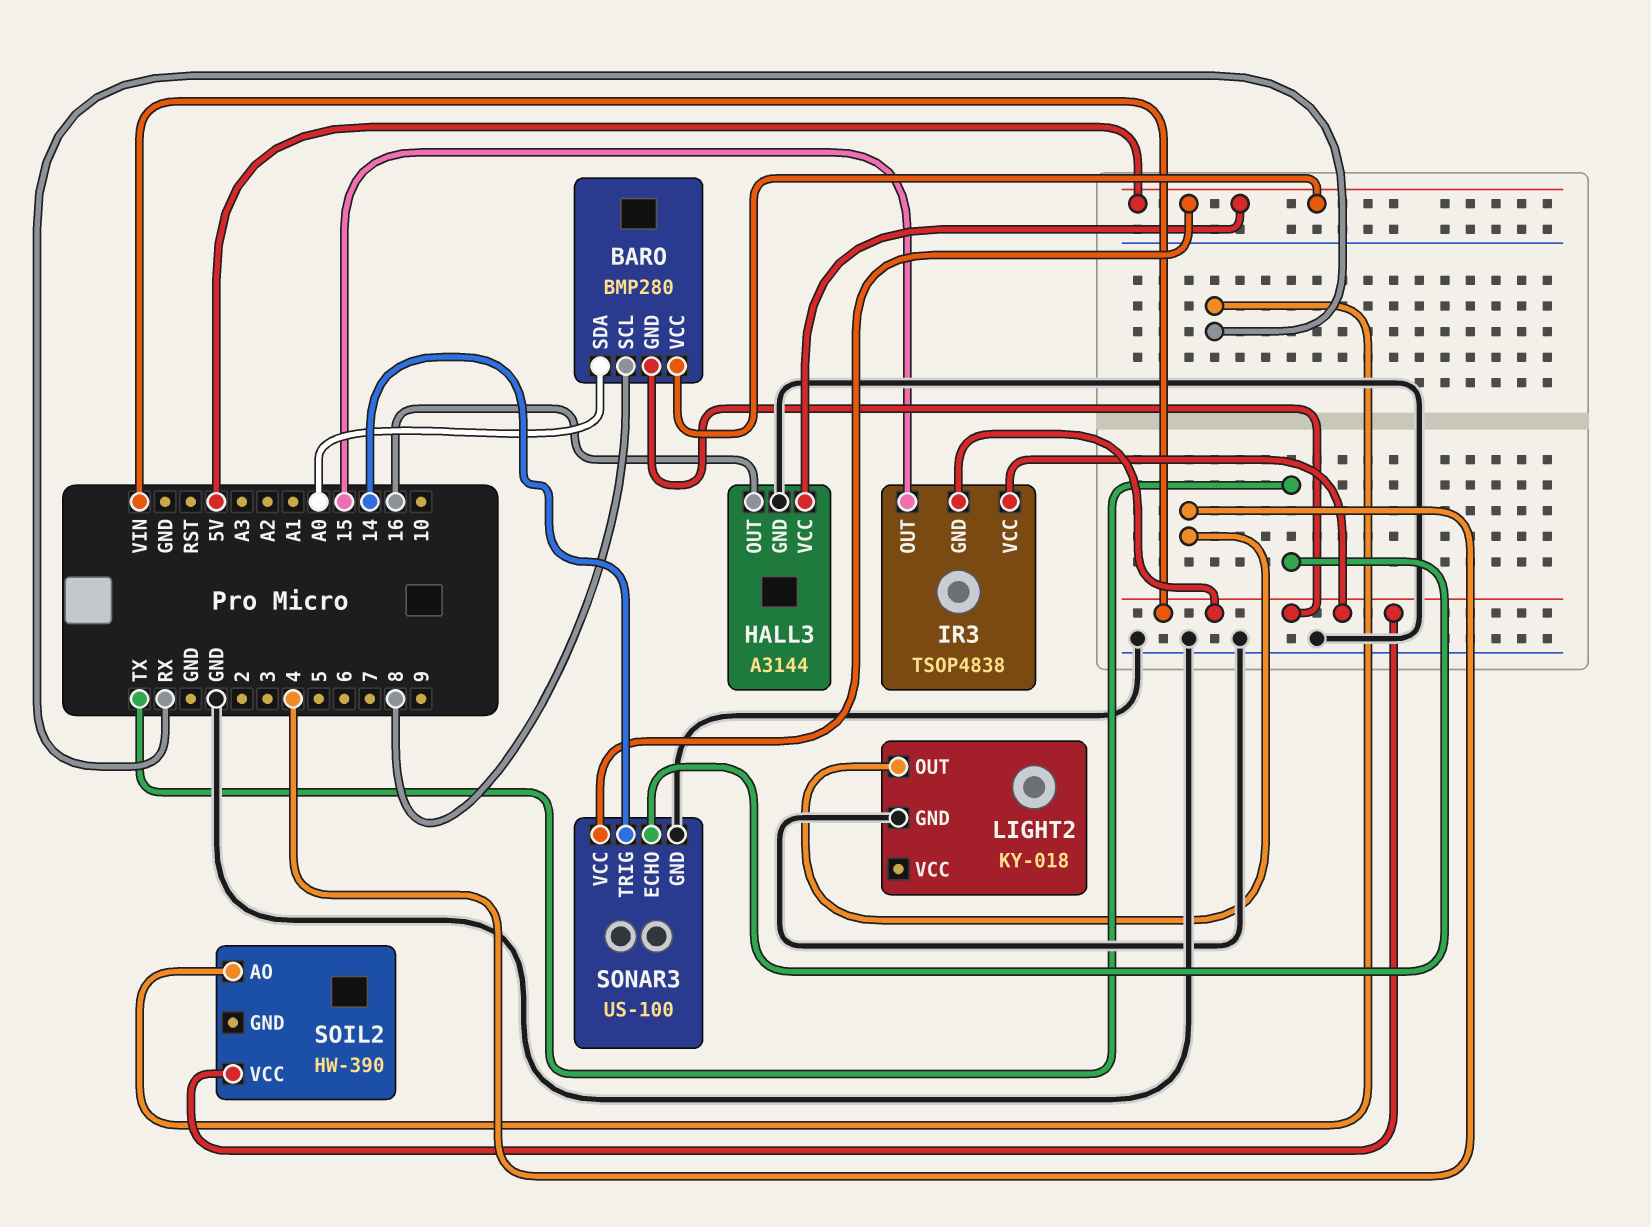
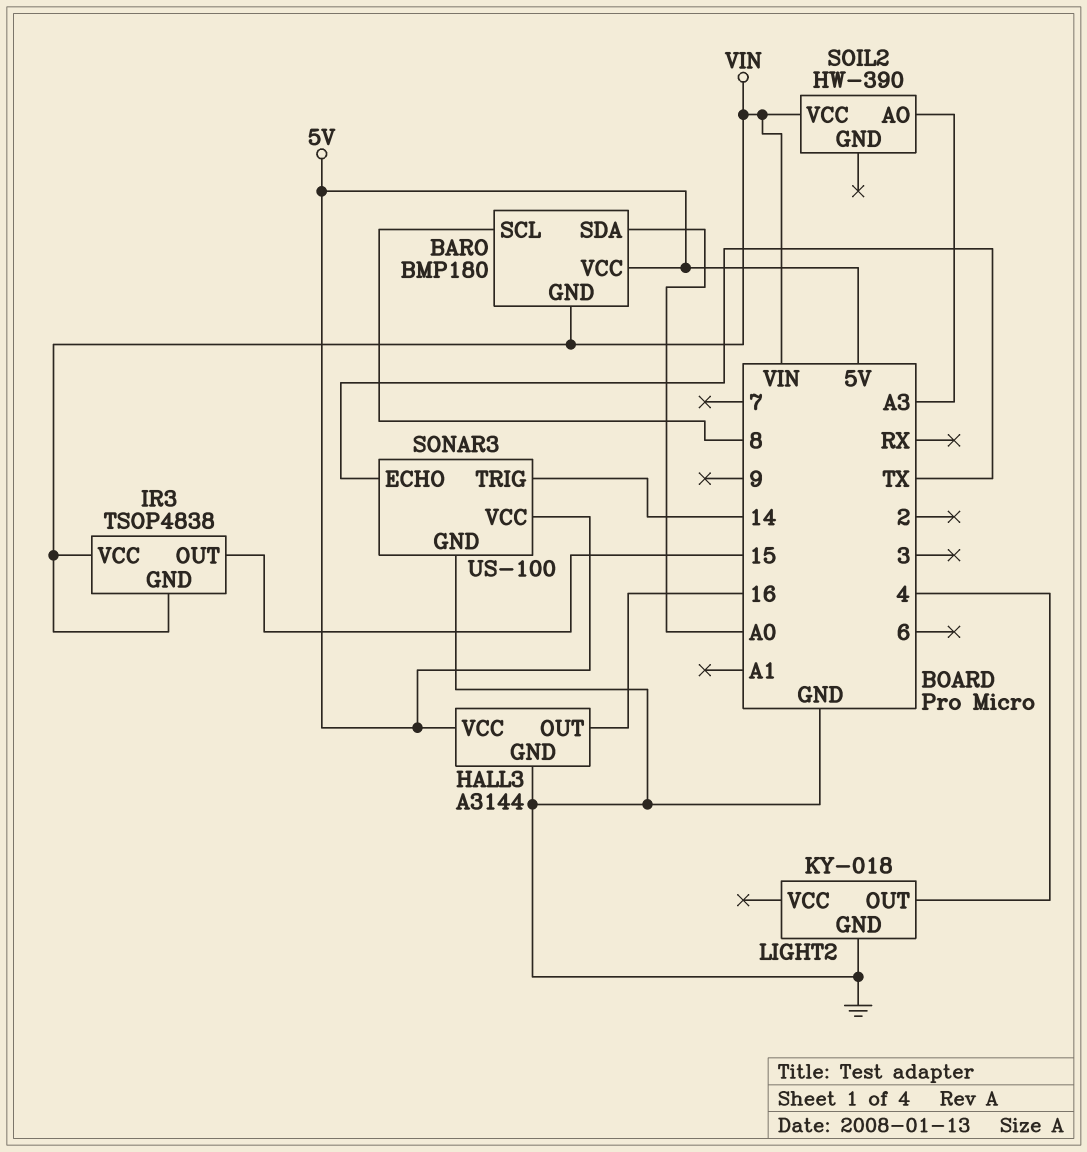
BARO: BMP280 -> BMP180
SOIL2 pin AO: RX -> A3

